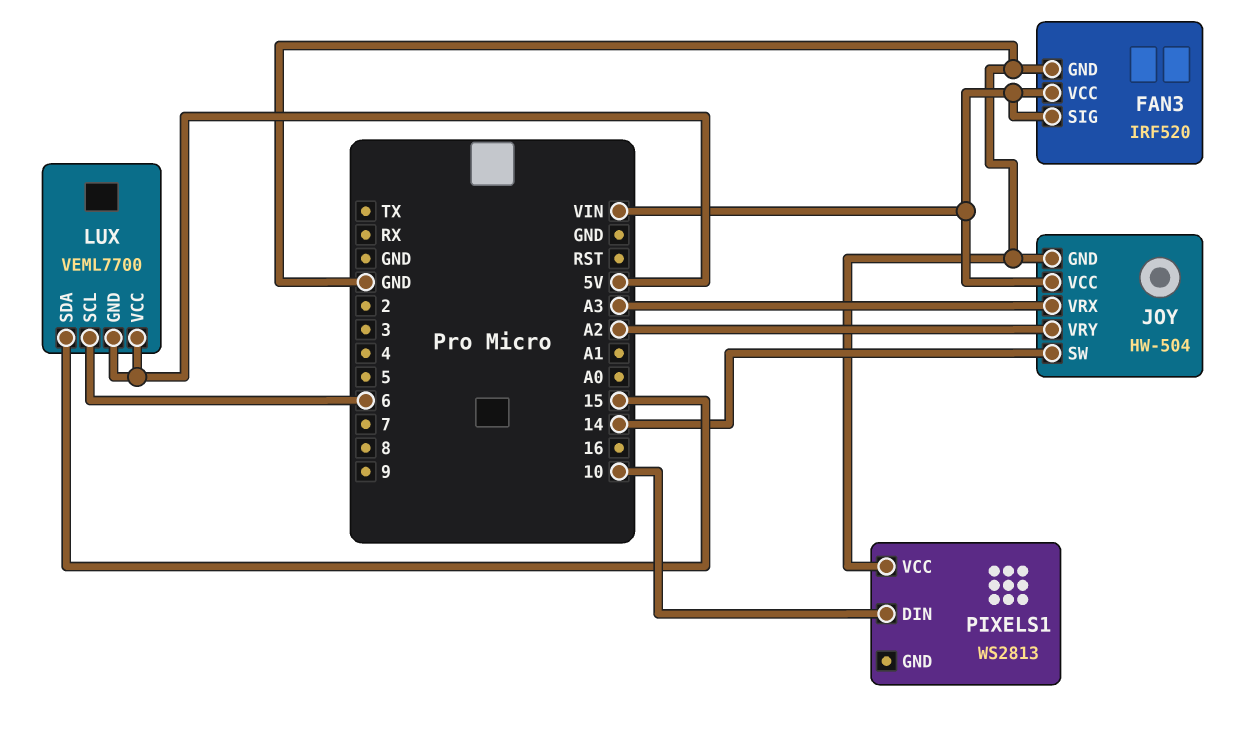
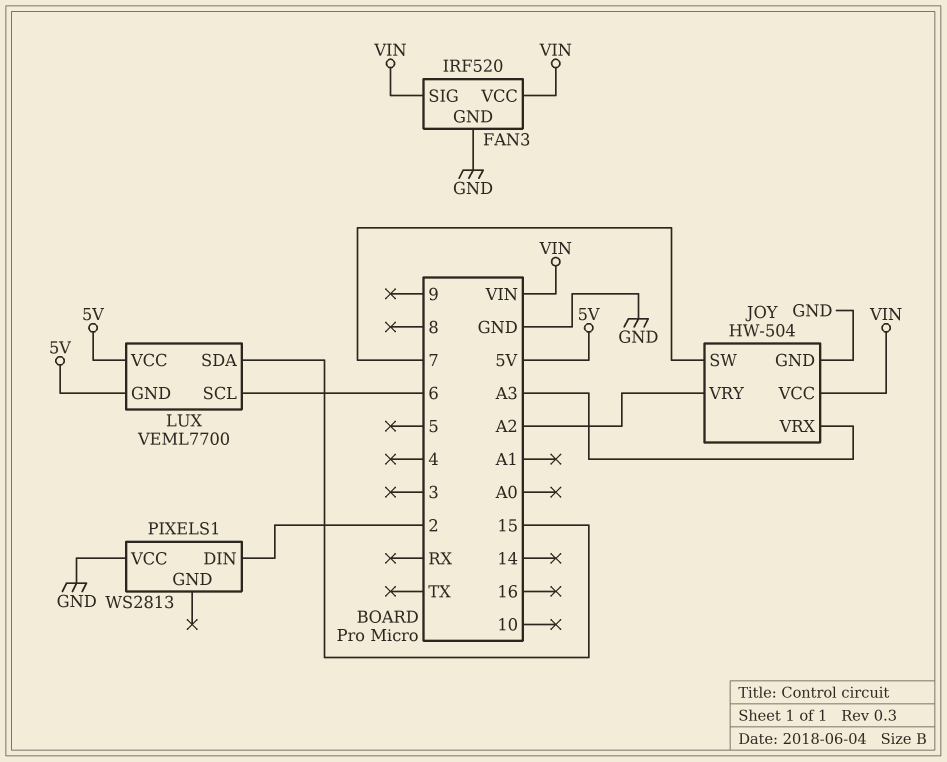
JOY pin SW: 14 -> 7
PIXELS1 pin DIN: 10 -> 2

